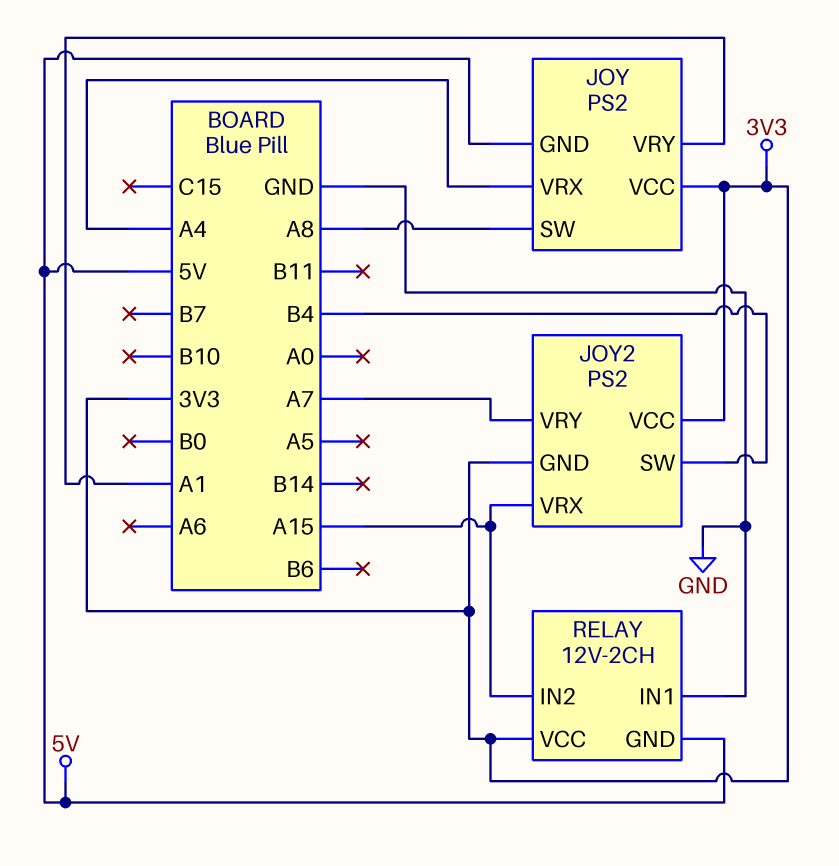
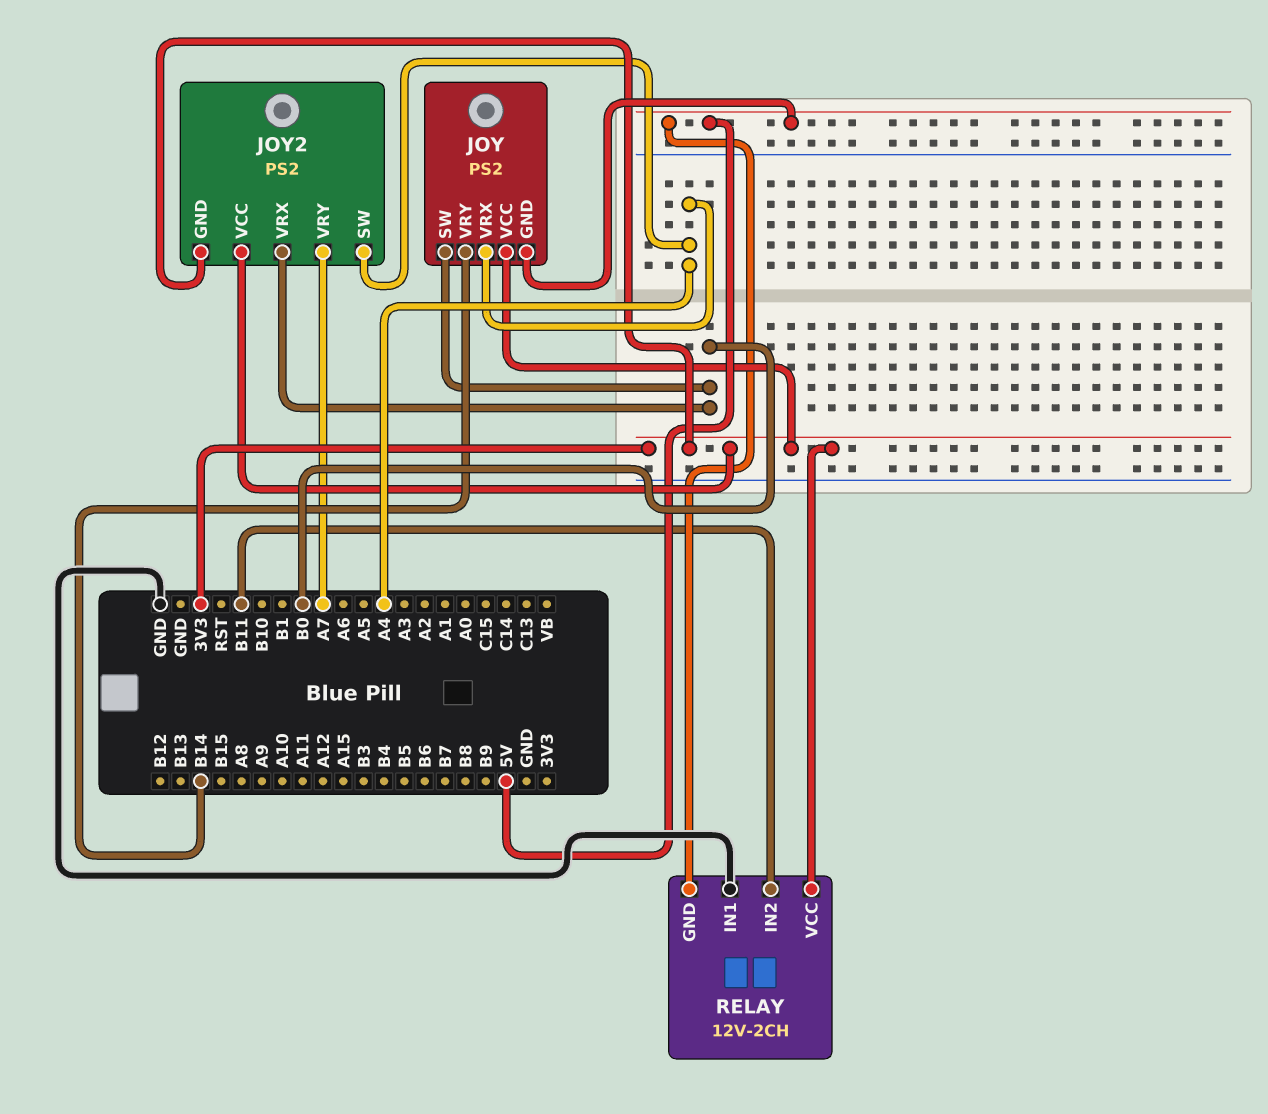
JOY pin SW: A8 -> B0
JOY pin VRY: A1 -> B14
JOY2 pin SW: B4 -> A4
JOY2 pin VRX: A15 -> B0
RELAY pin IN2: A15 -> B11

